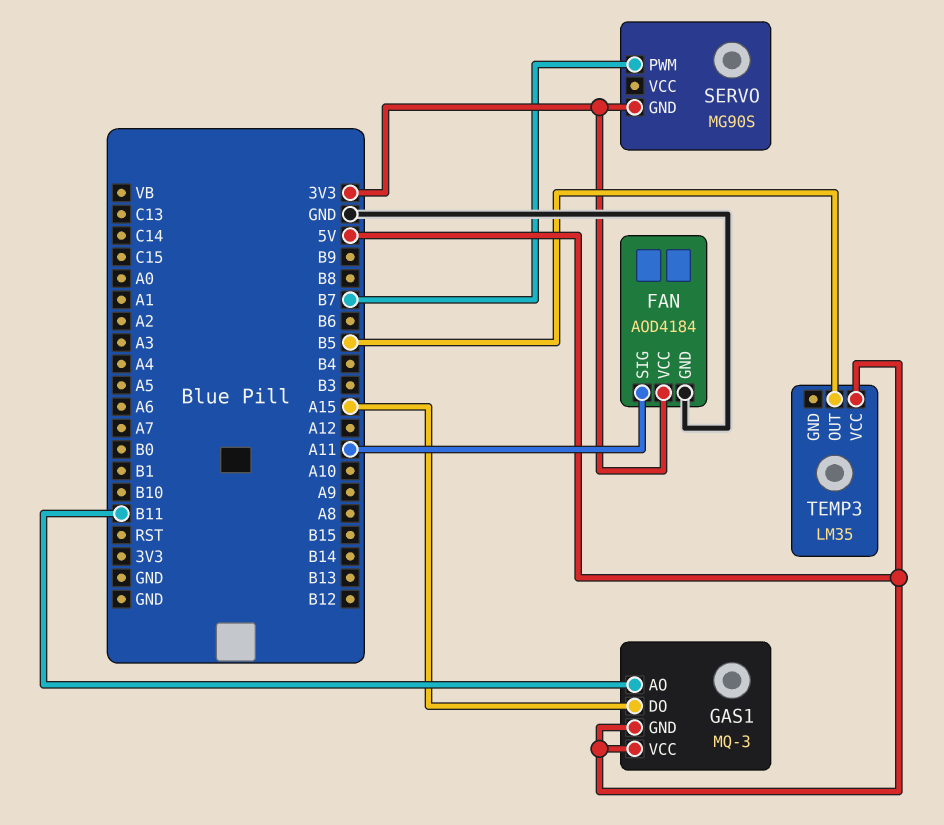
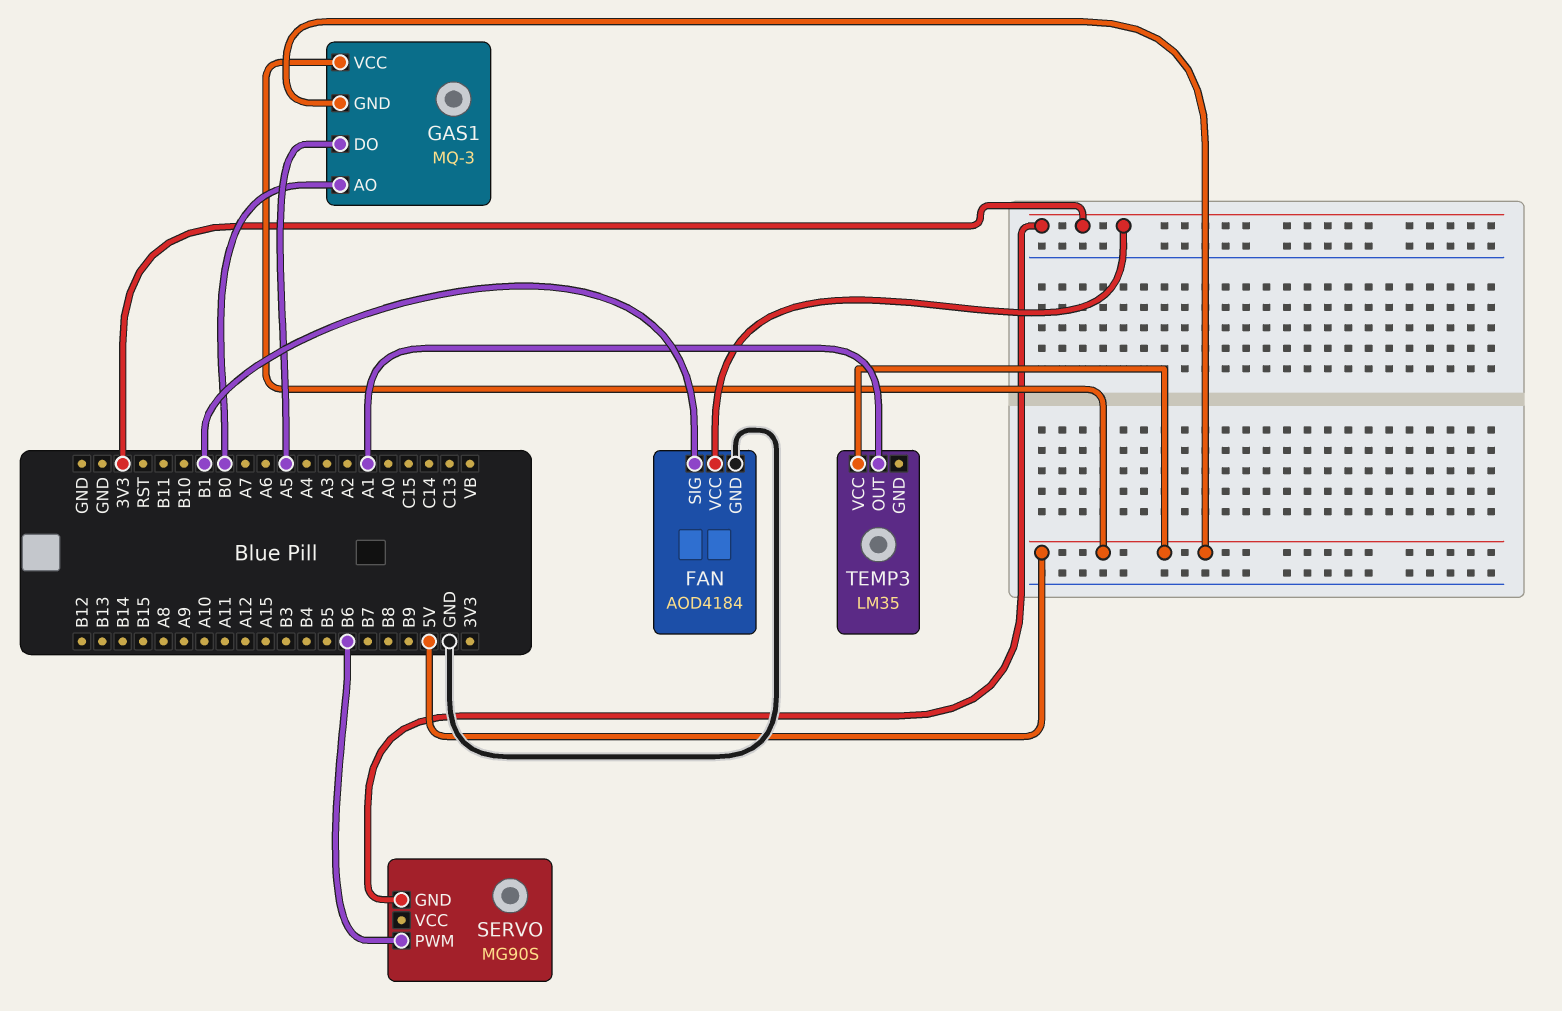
FAN pin SIG: A11 -> B1
GAS1 pin AO: B11 -> B0
GAS1 pin DO: A15 -> A5
SERVO pin PWM: B7 -> B6
TEMP3 pin OUT: B5 -> A1

